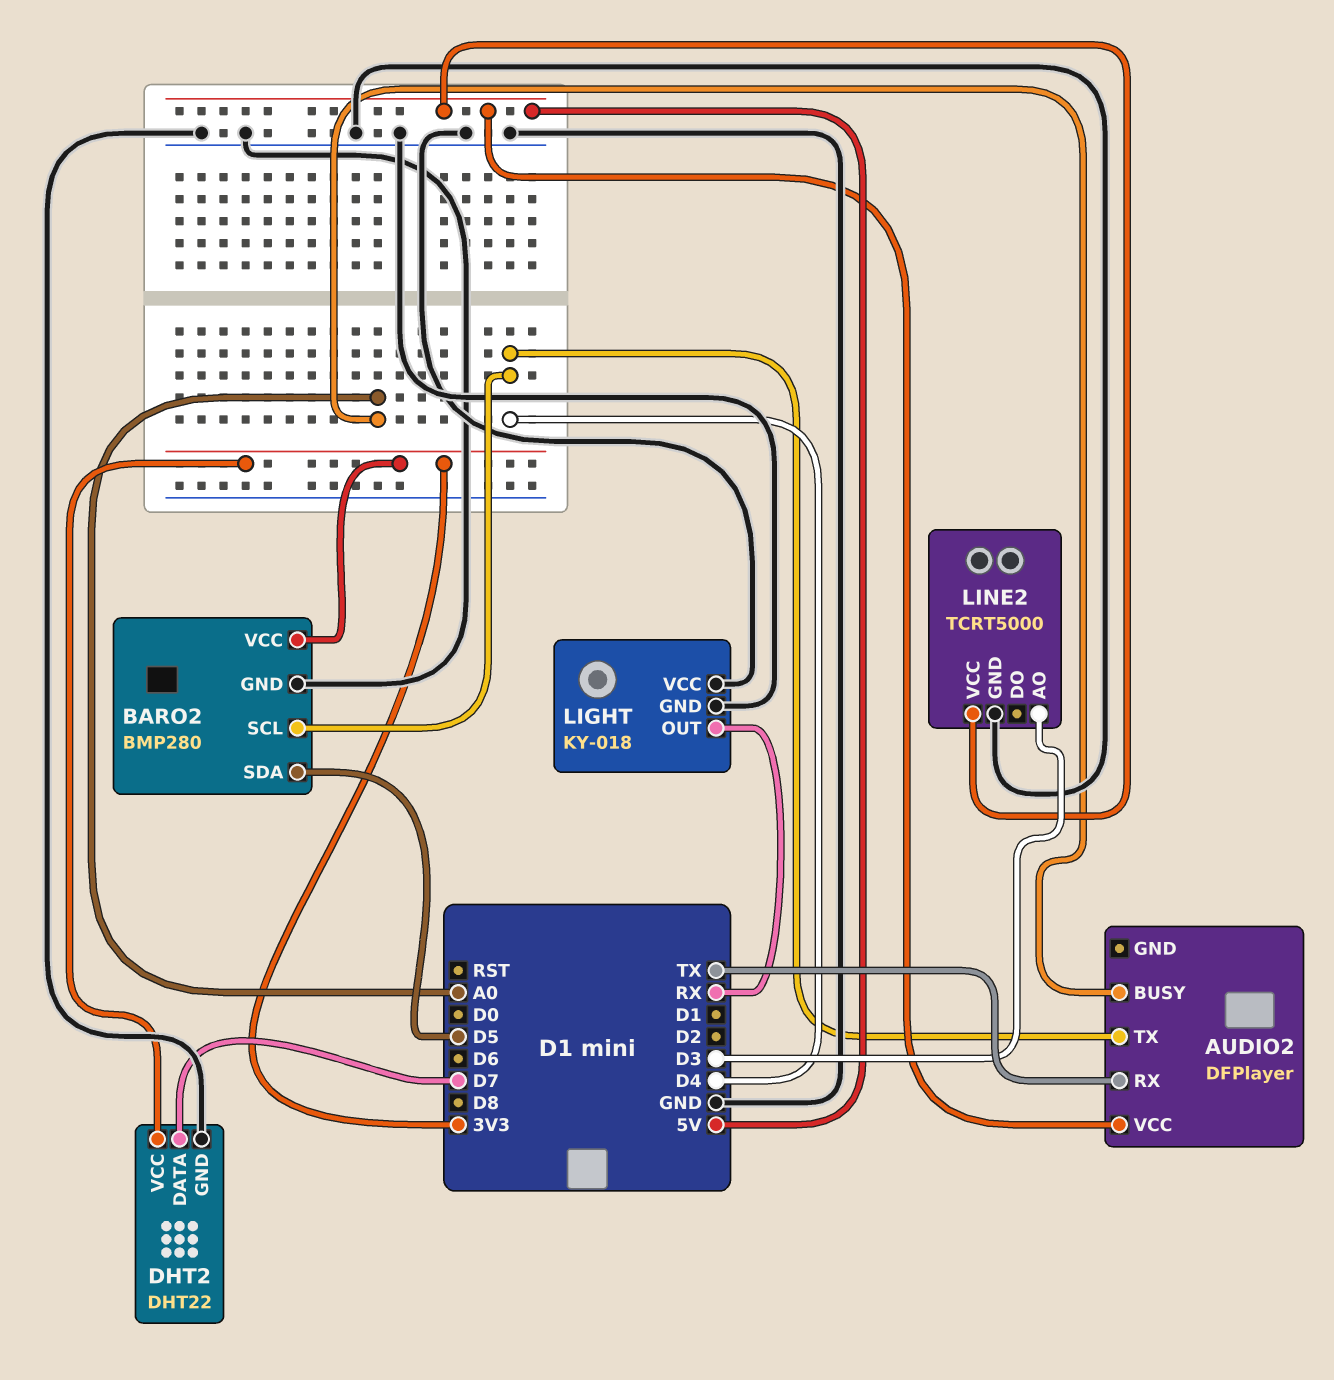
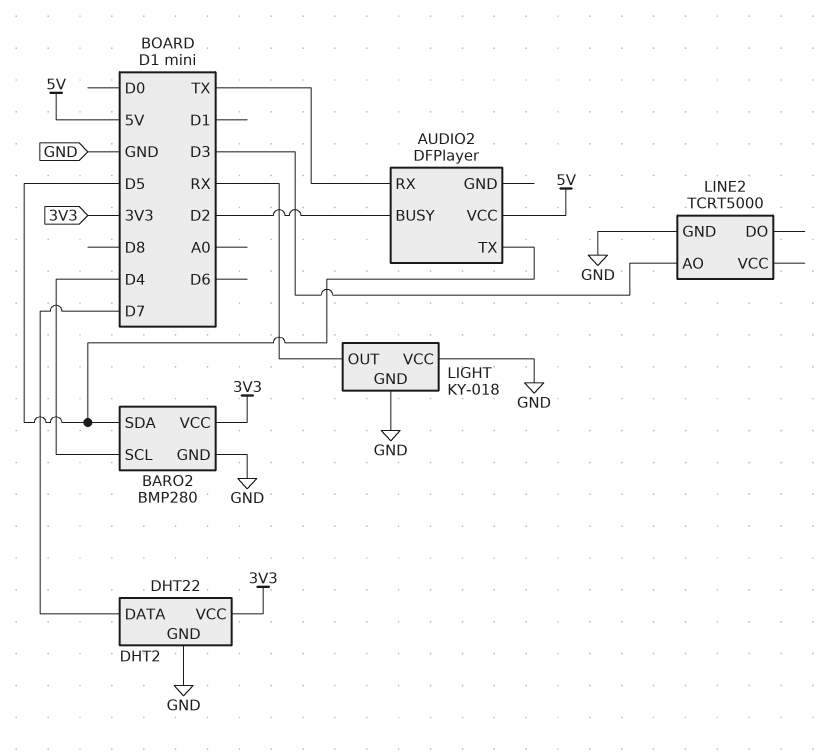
AUDIO2 pin BUSY: A0 -> D2
AUDIO2 pin TX: D4 -> D5
LINE2 pin VCC: 5V -> none

